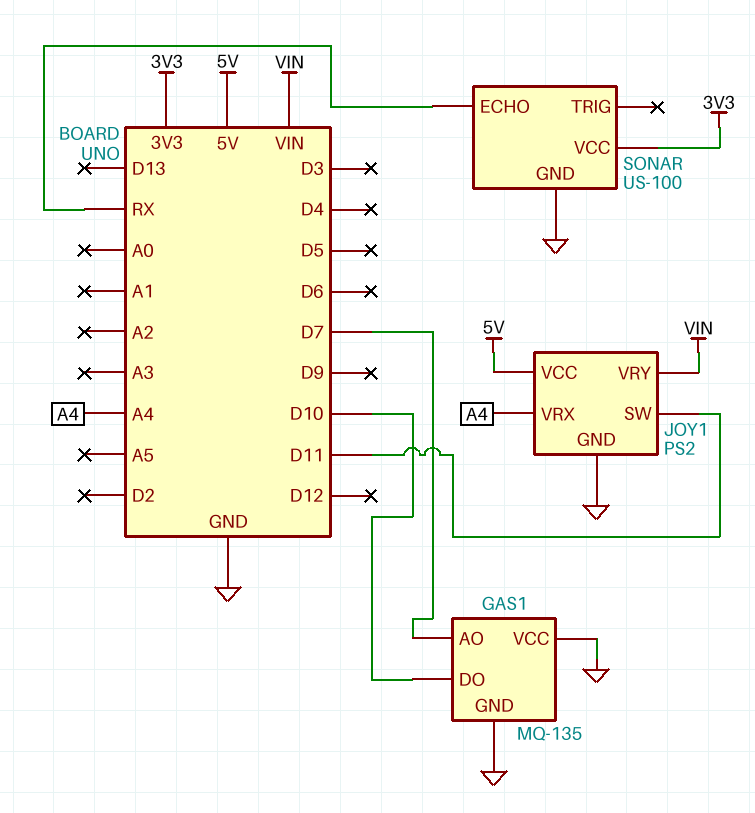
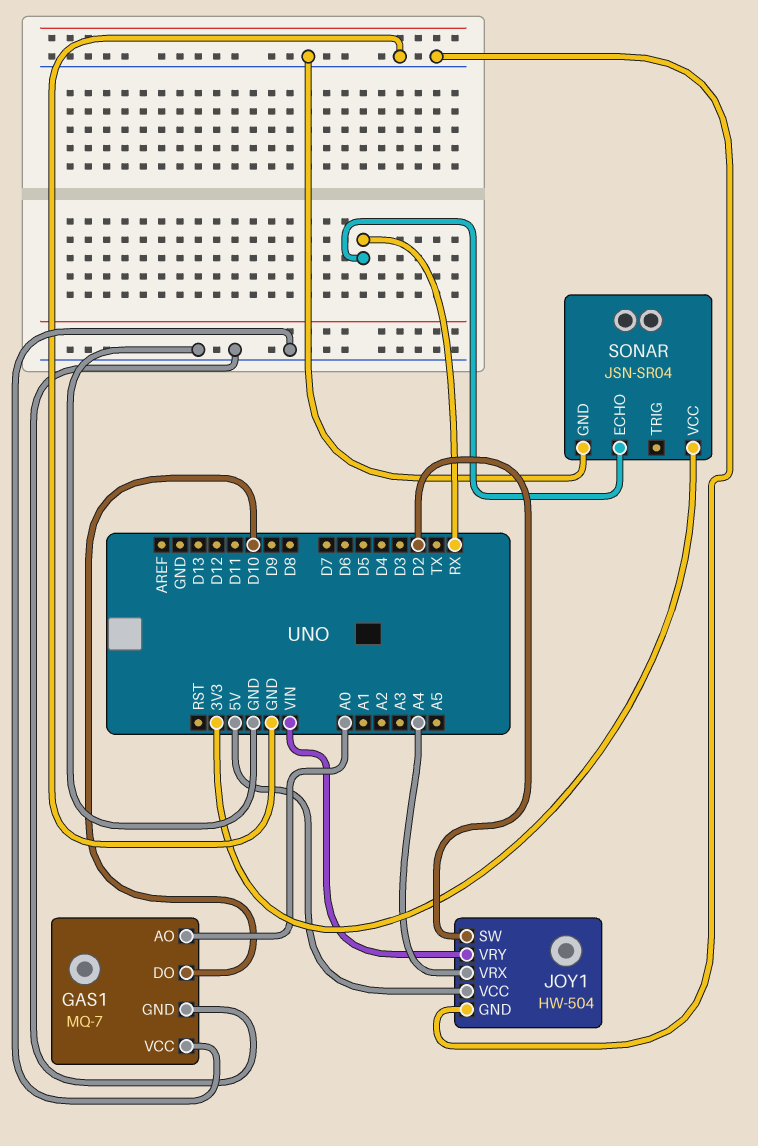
GAS1: MQ-135 -> MQ-7
GAS1 pin AO: D7 -> A0
JOY1: PS2 -> HW-504
JOY1 pin SW: D11 -> D2
SONAR: US-100 -> JSN-SR04

